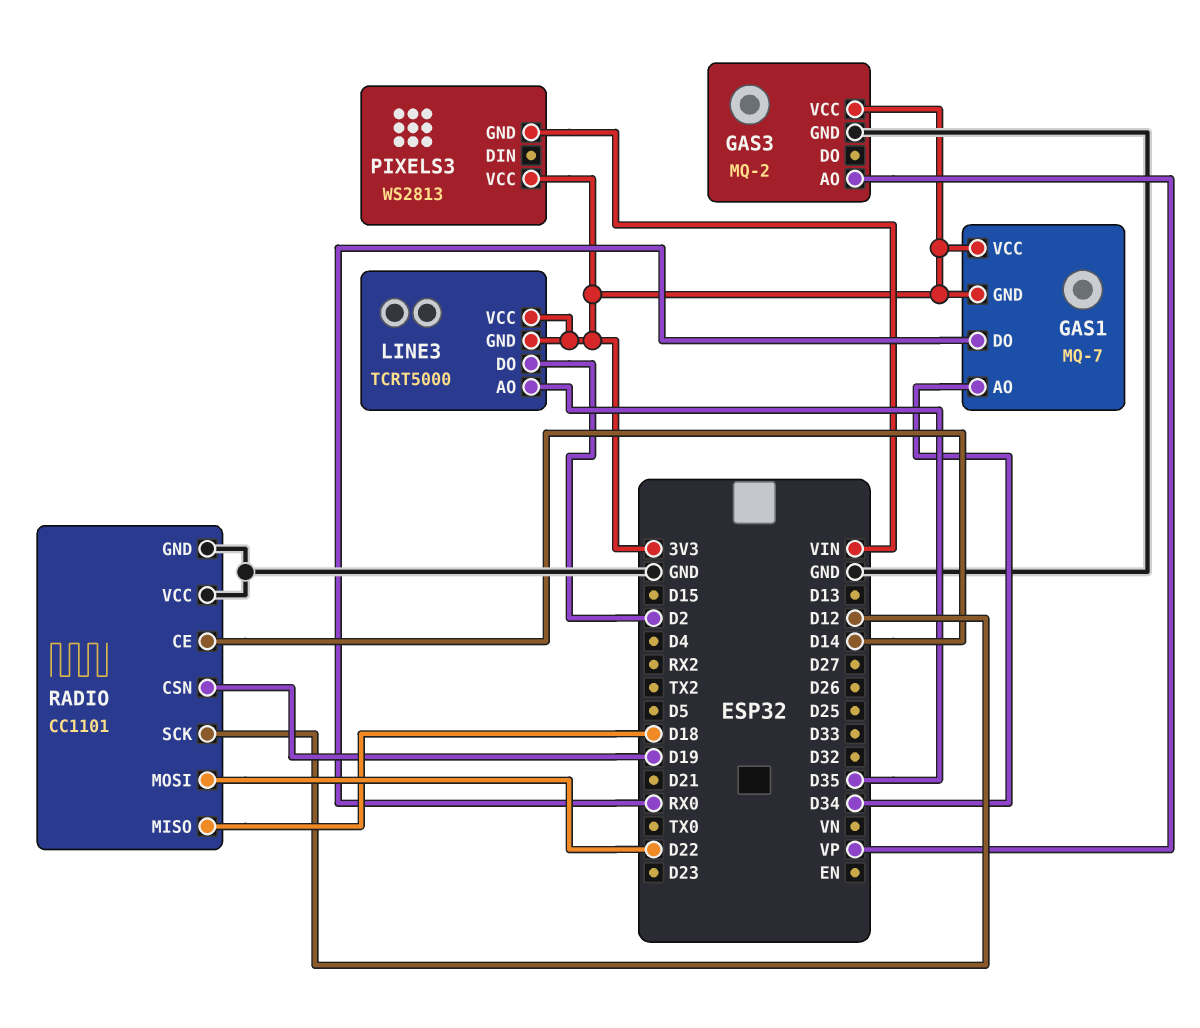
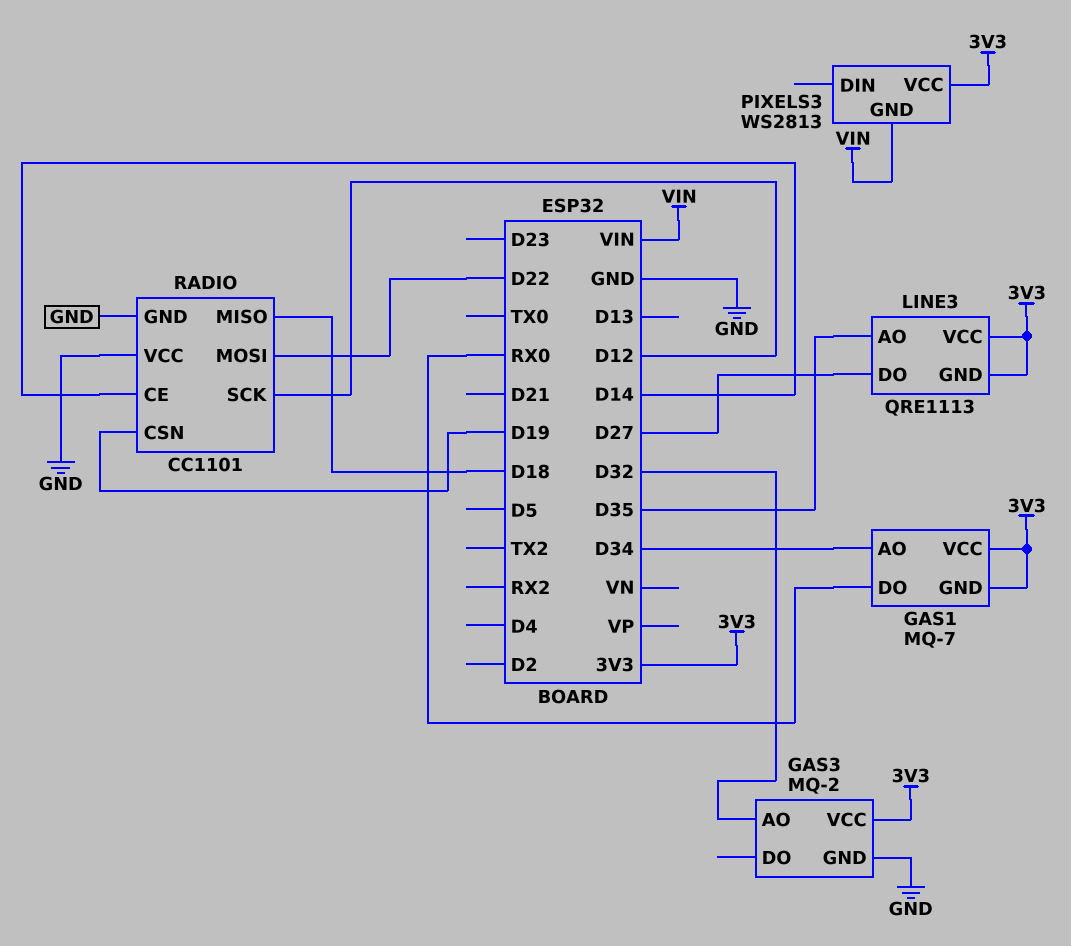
GAS3 pin AO: VP -> D32
LINE3: TCRT5000 -> QRE1113
LINE3 pin DO: D2 -> D27

